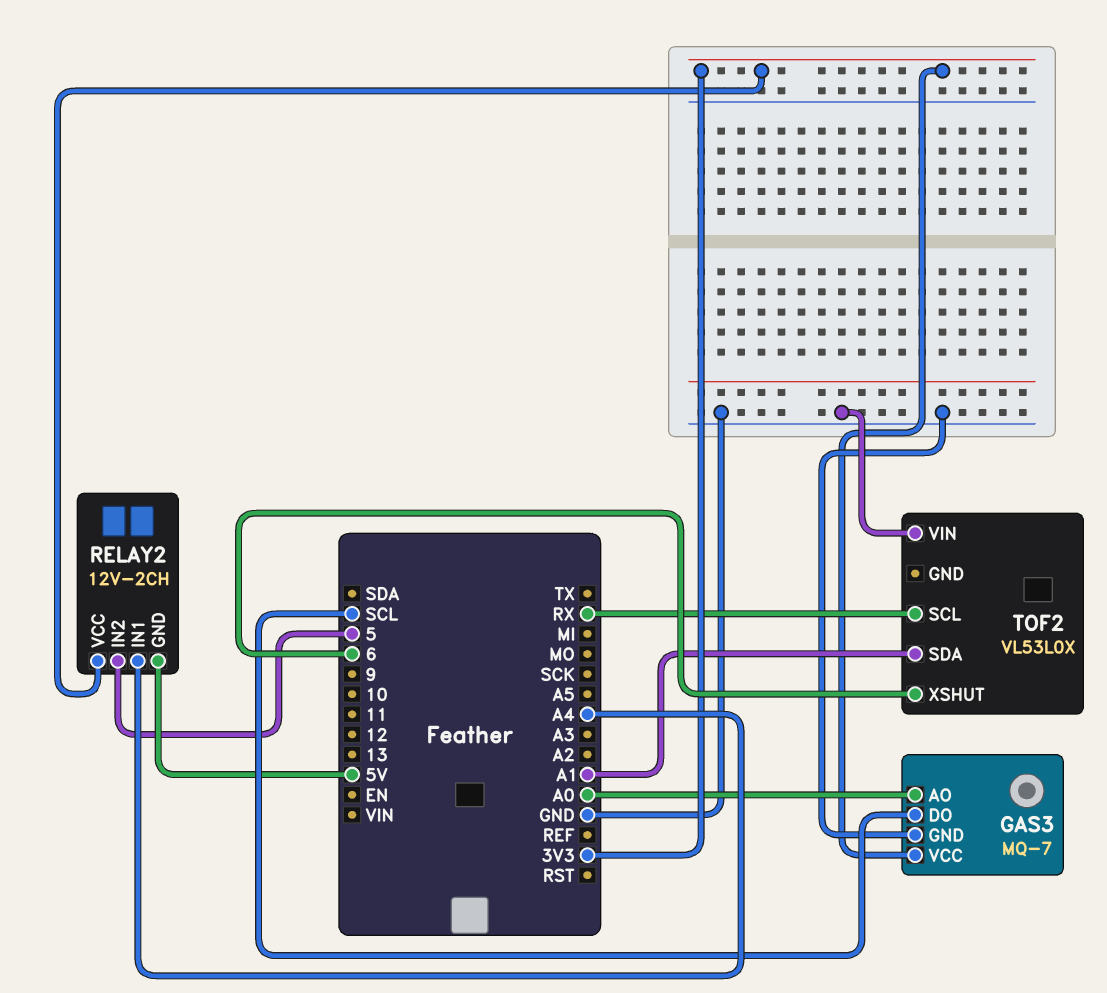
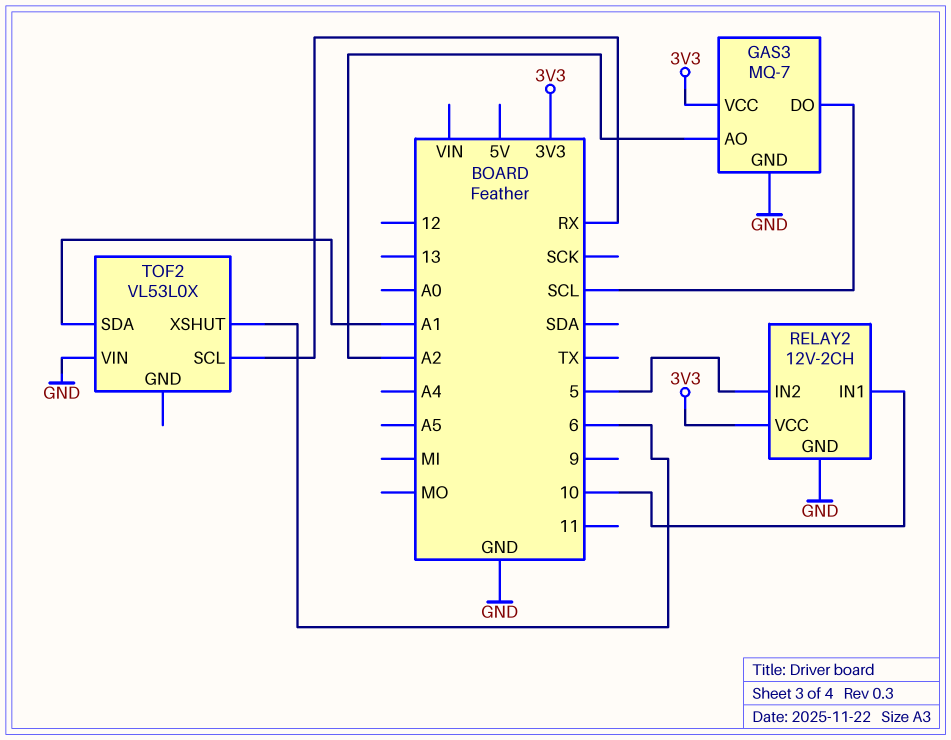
GAS3 pin AO: A0 -> A2
RELAY2 pin GND: 5V -> GND
RELAY2 pin IN1: A4 -> 10

